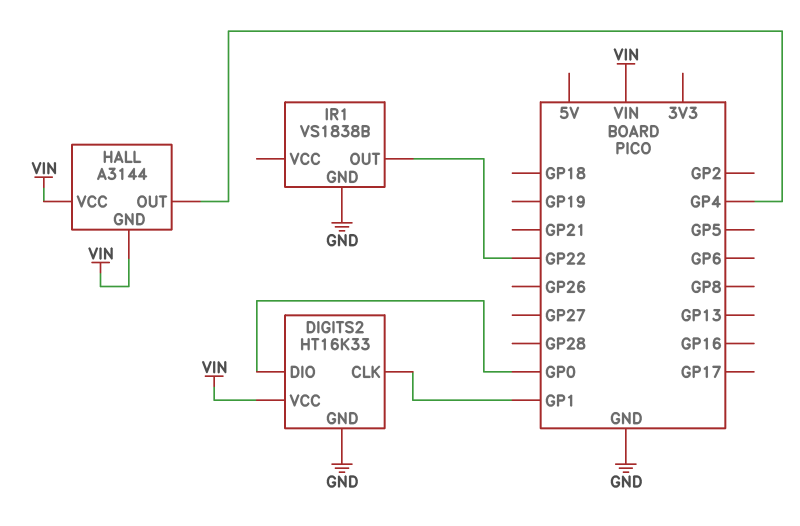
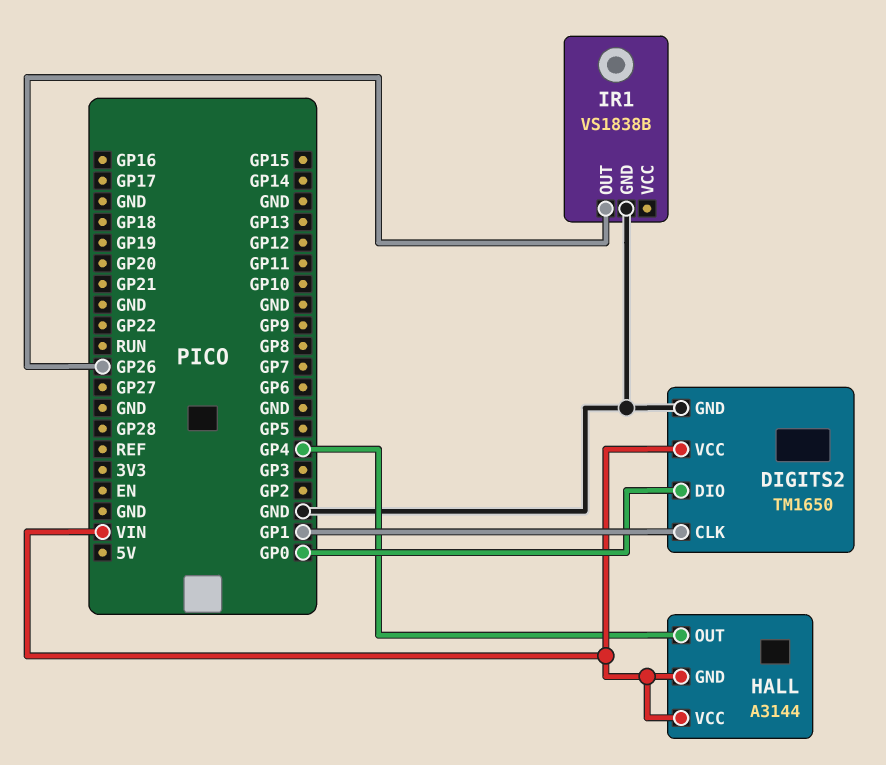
DIGITS2: HT16K33 -> TM1650
IR1 pin OUT: GP22 -> GP26

